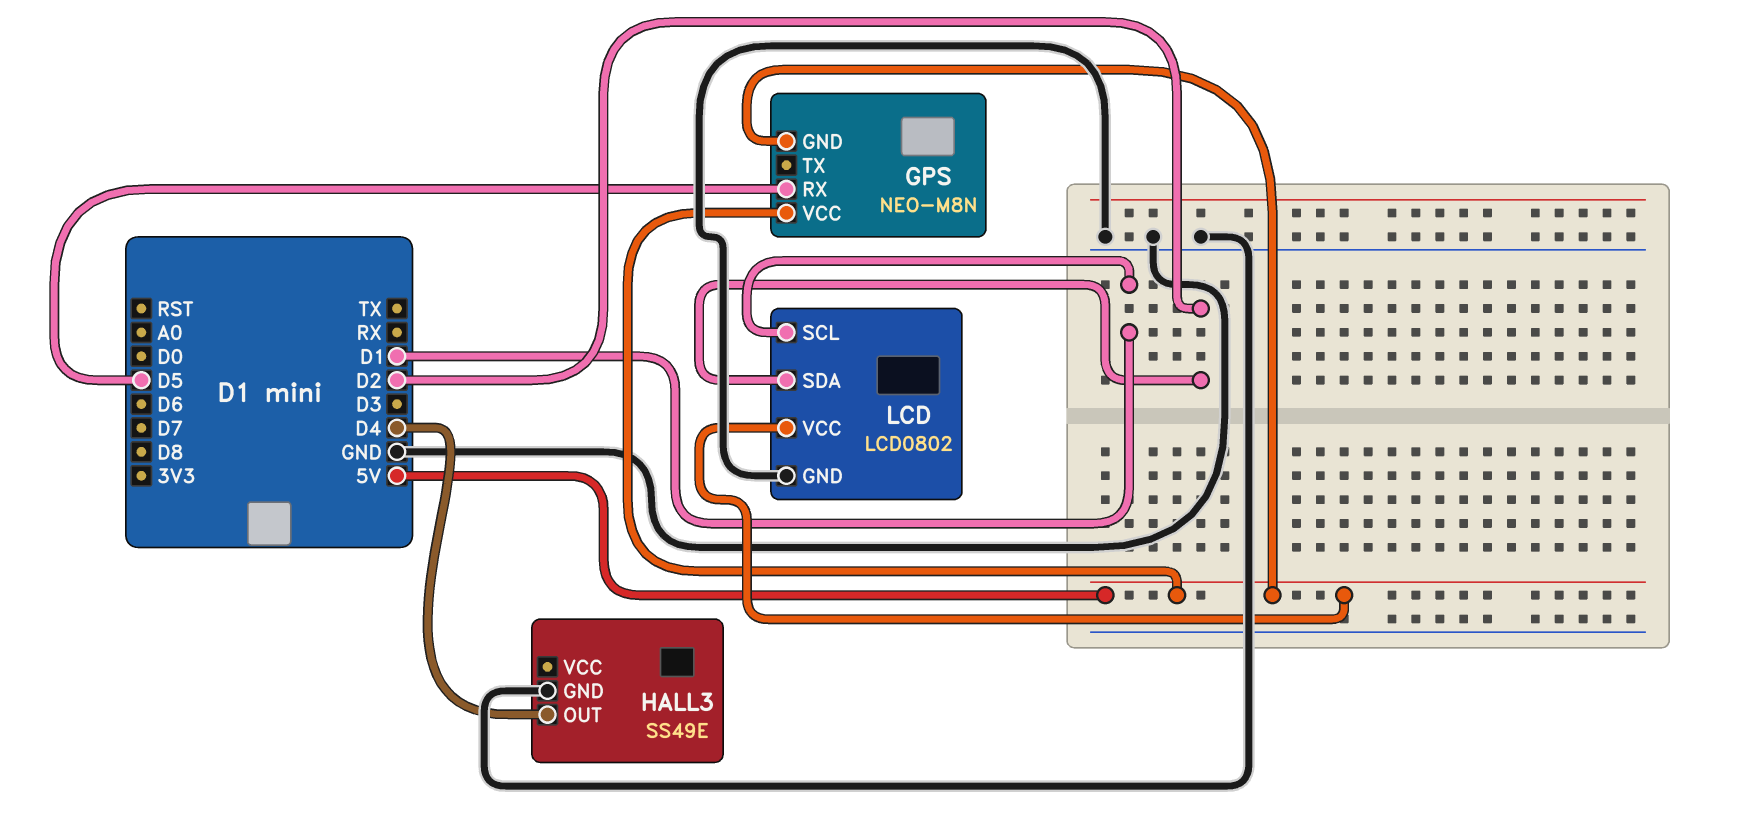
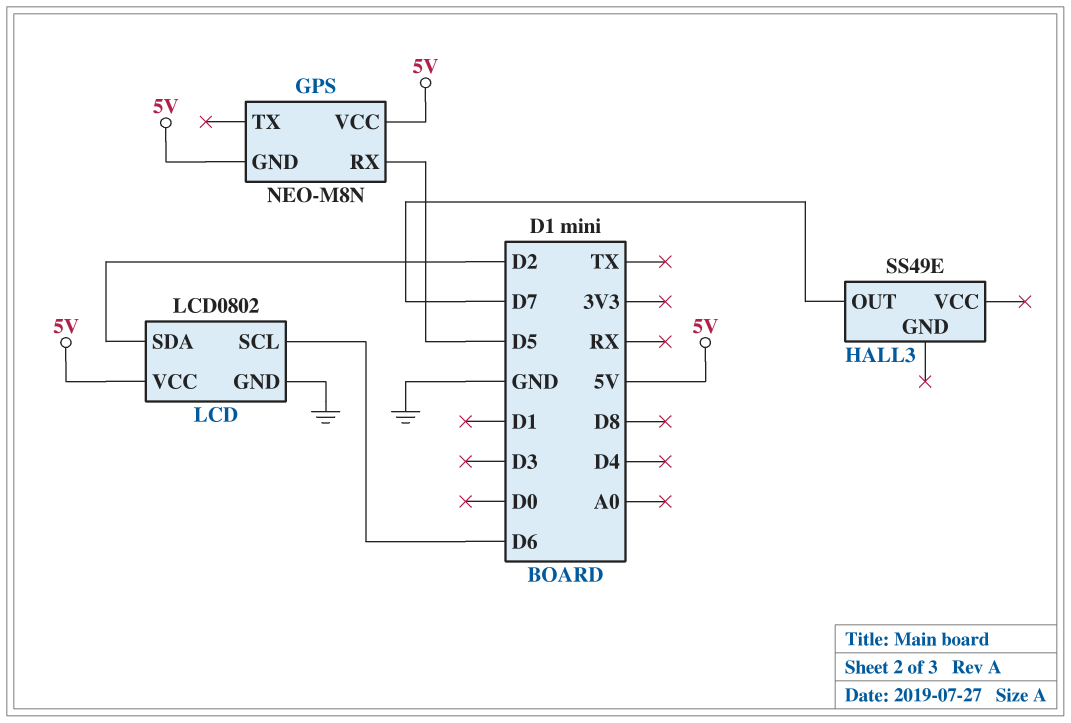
HALL3 pin GND: GND -> none
HALL3 pin OUT: D4 -> D7
LCD pin SCL: D1 -> D6

